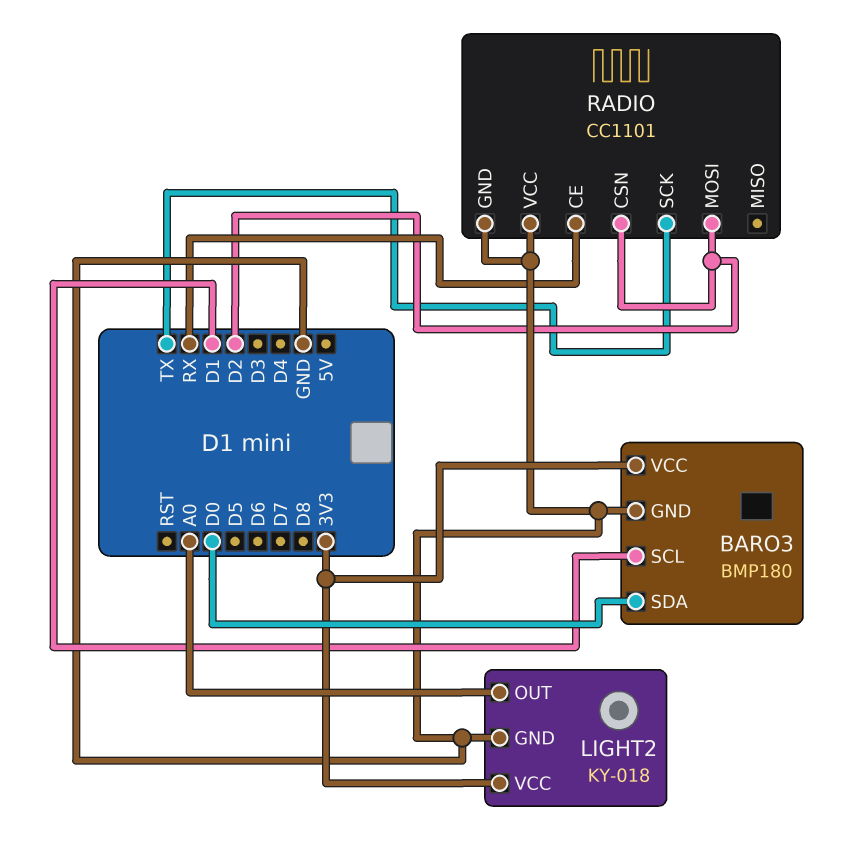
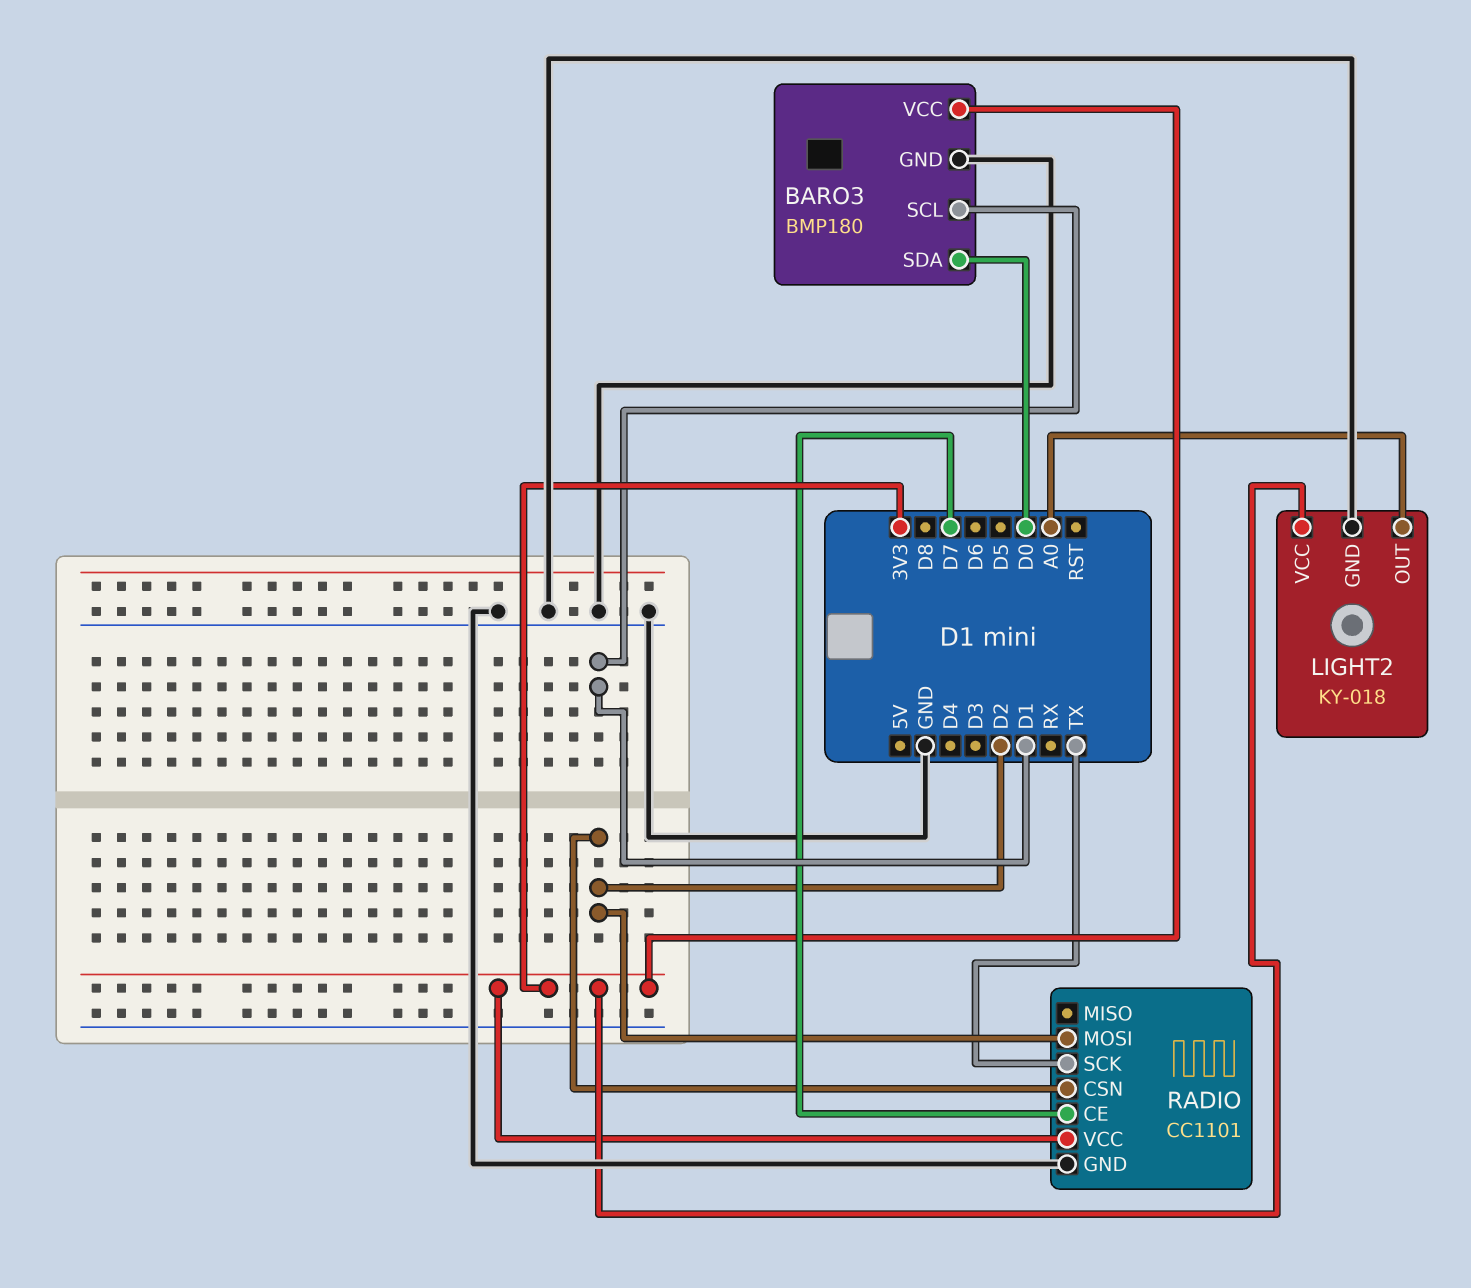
RADIO pin CE: RX -> D7
RADIO pin VCC: GND -> 3V3

